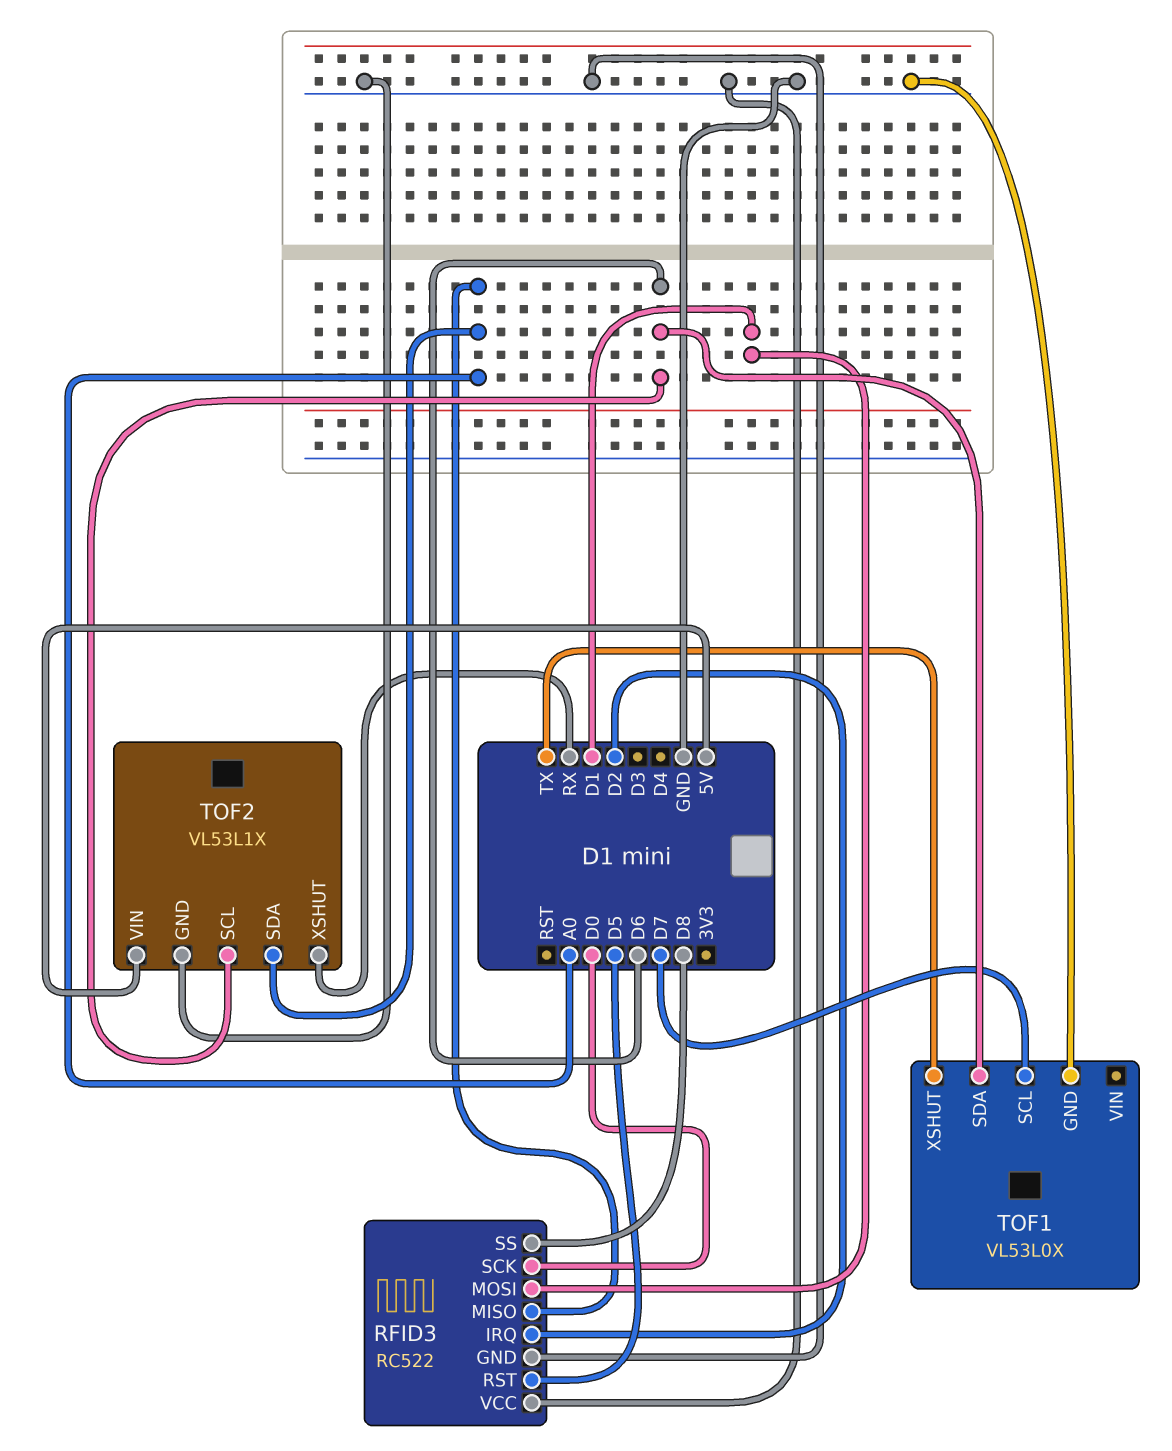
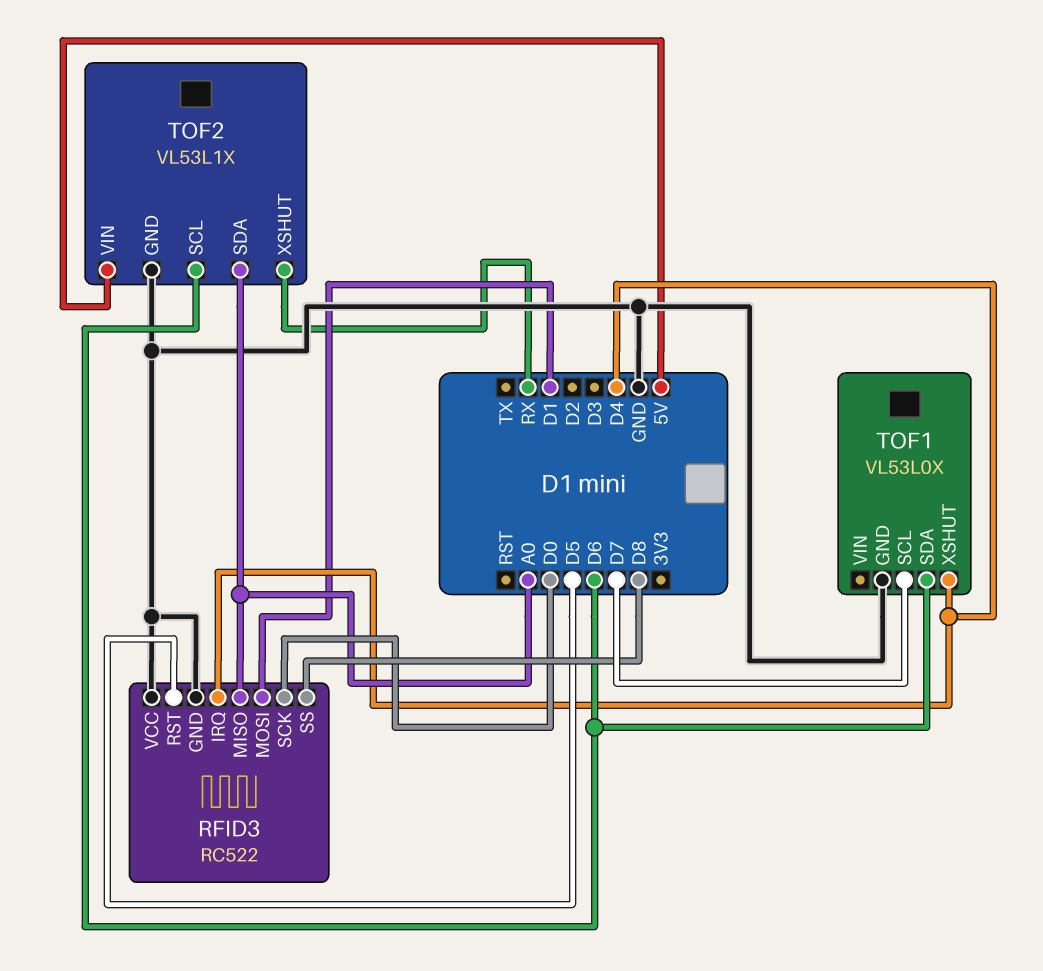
RFID3 pin IRQ: D2 -> D4
TOF1 pin XSHUT: TX -> D4

